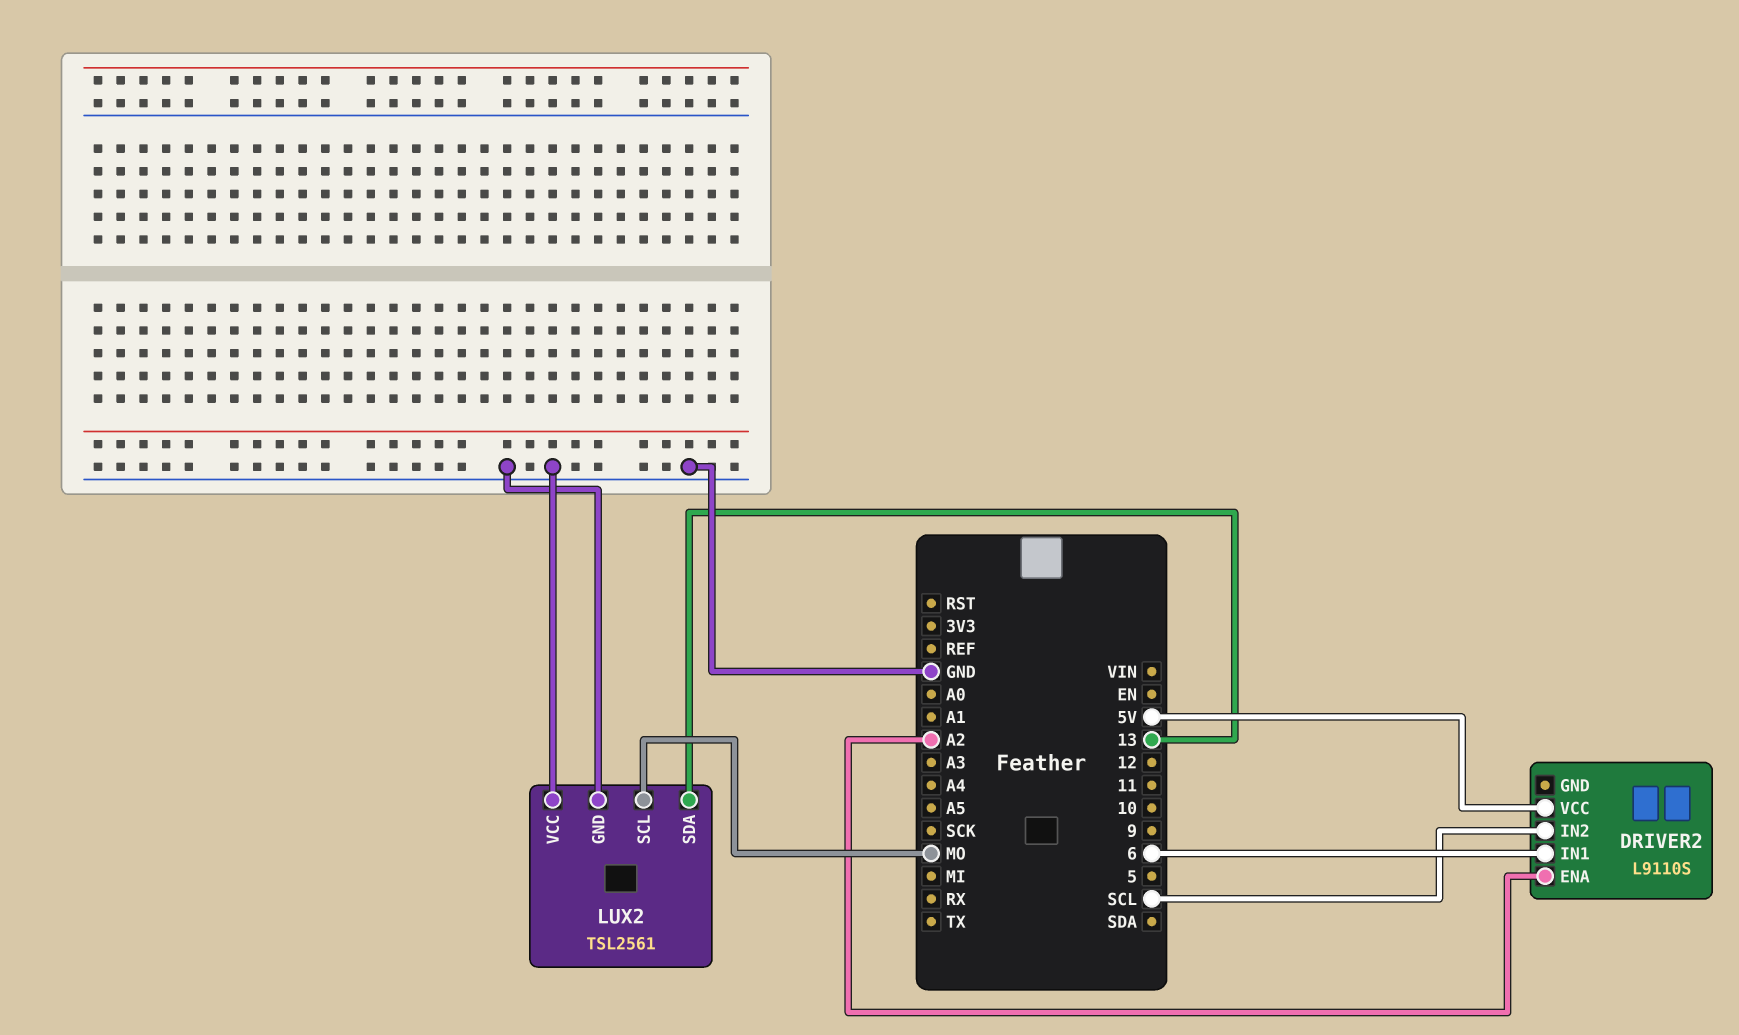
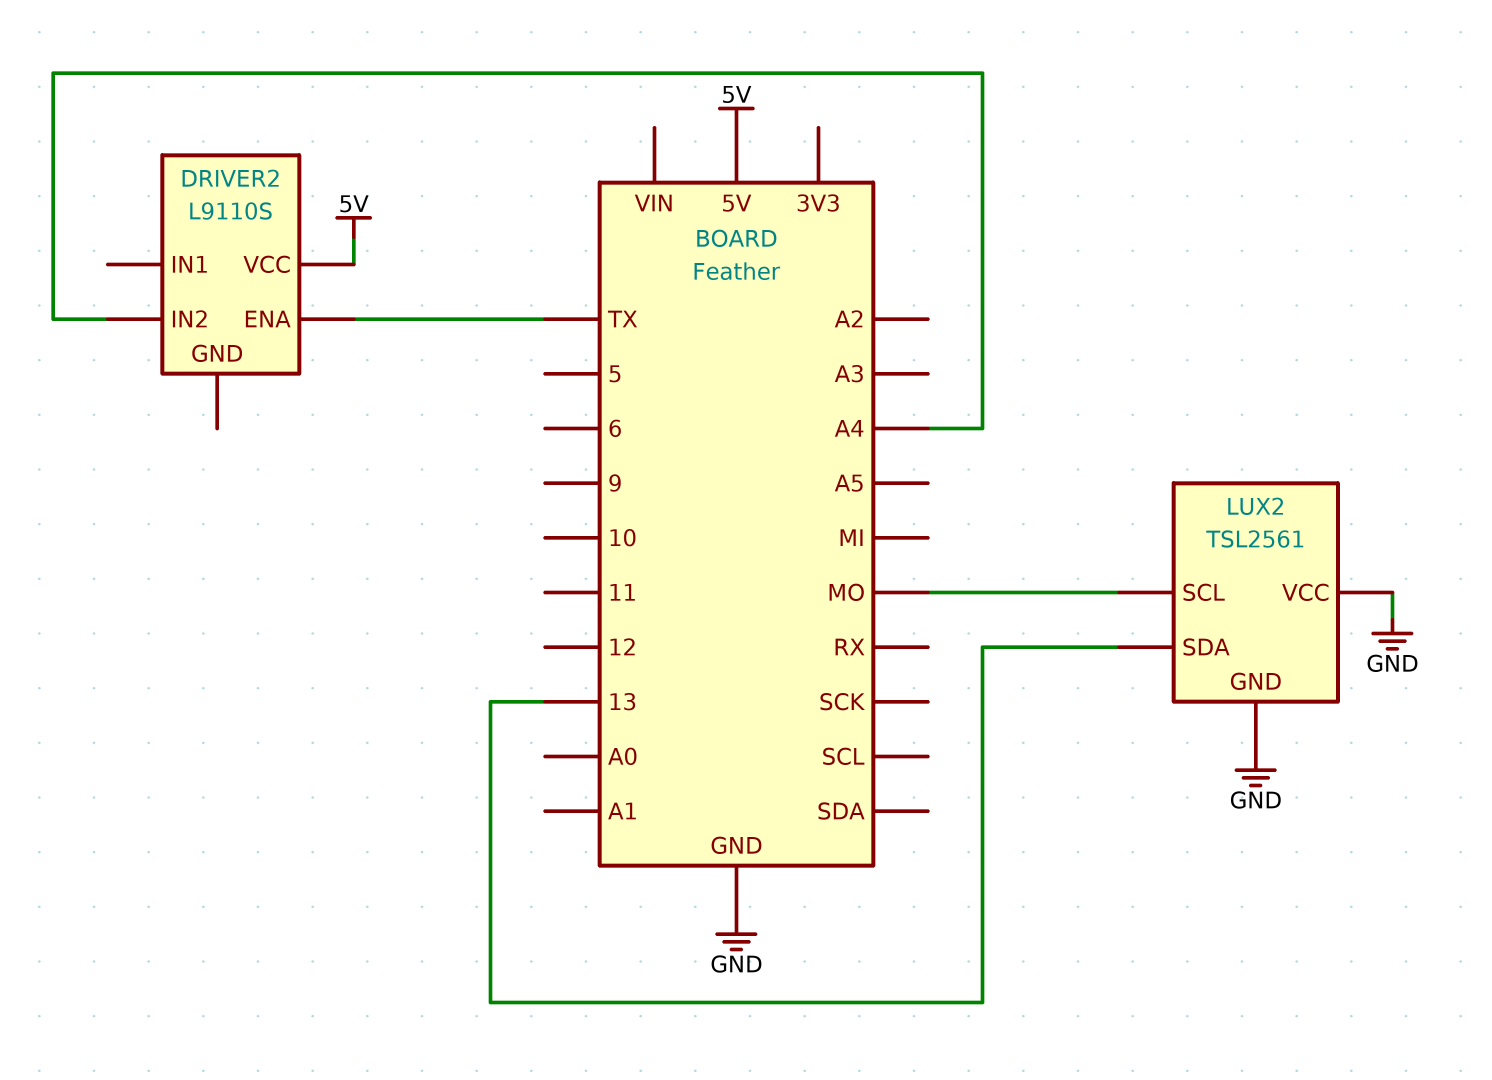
DRIVER2 pin ENA: A2 -> TX
DRIVER2 pin IN1: 6 -> none
DRIVER2 pin IN2: SCL -> A4

